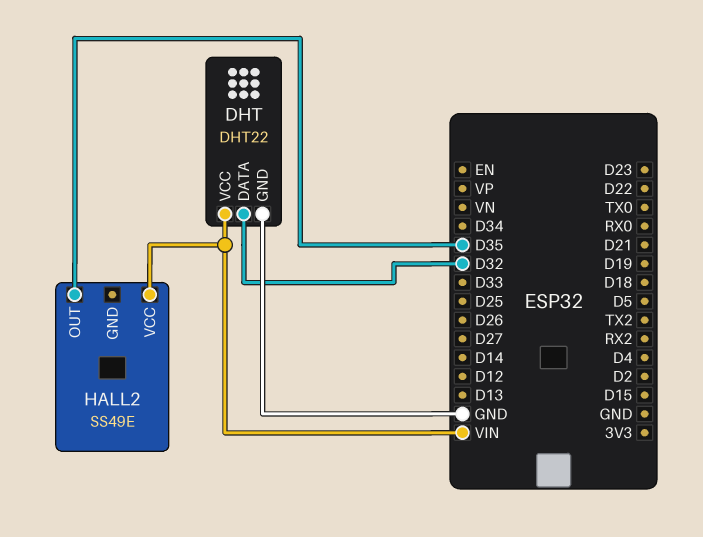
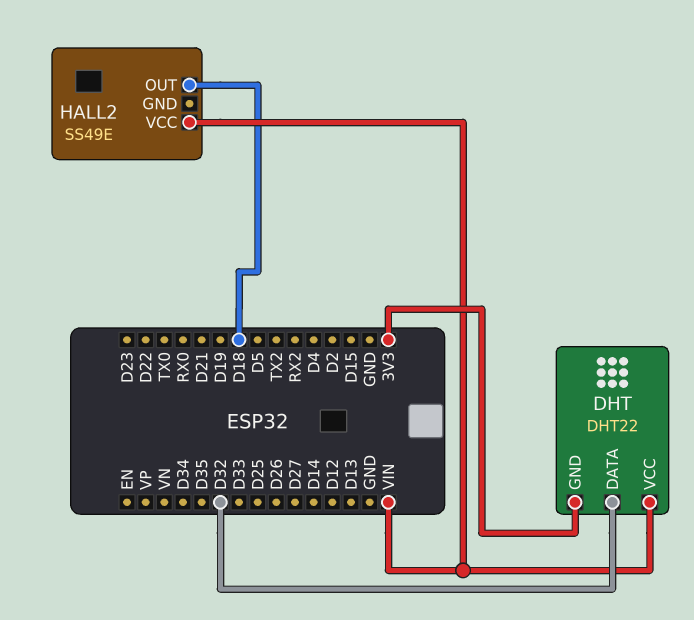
DHT pin GND: GND -> 3V3
HALL2 pin OUT: D35 -> D18

